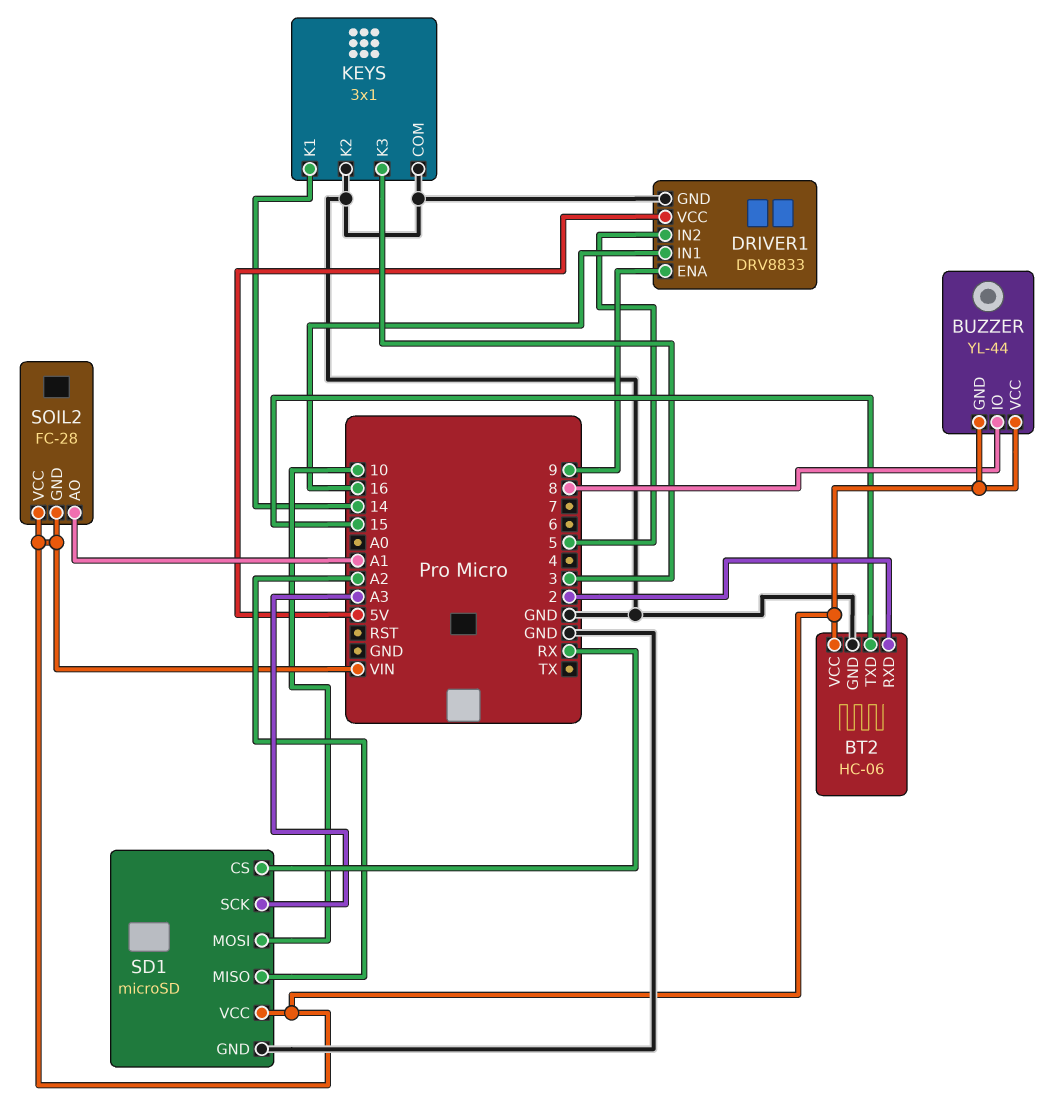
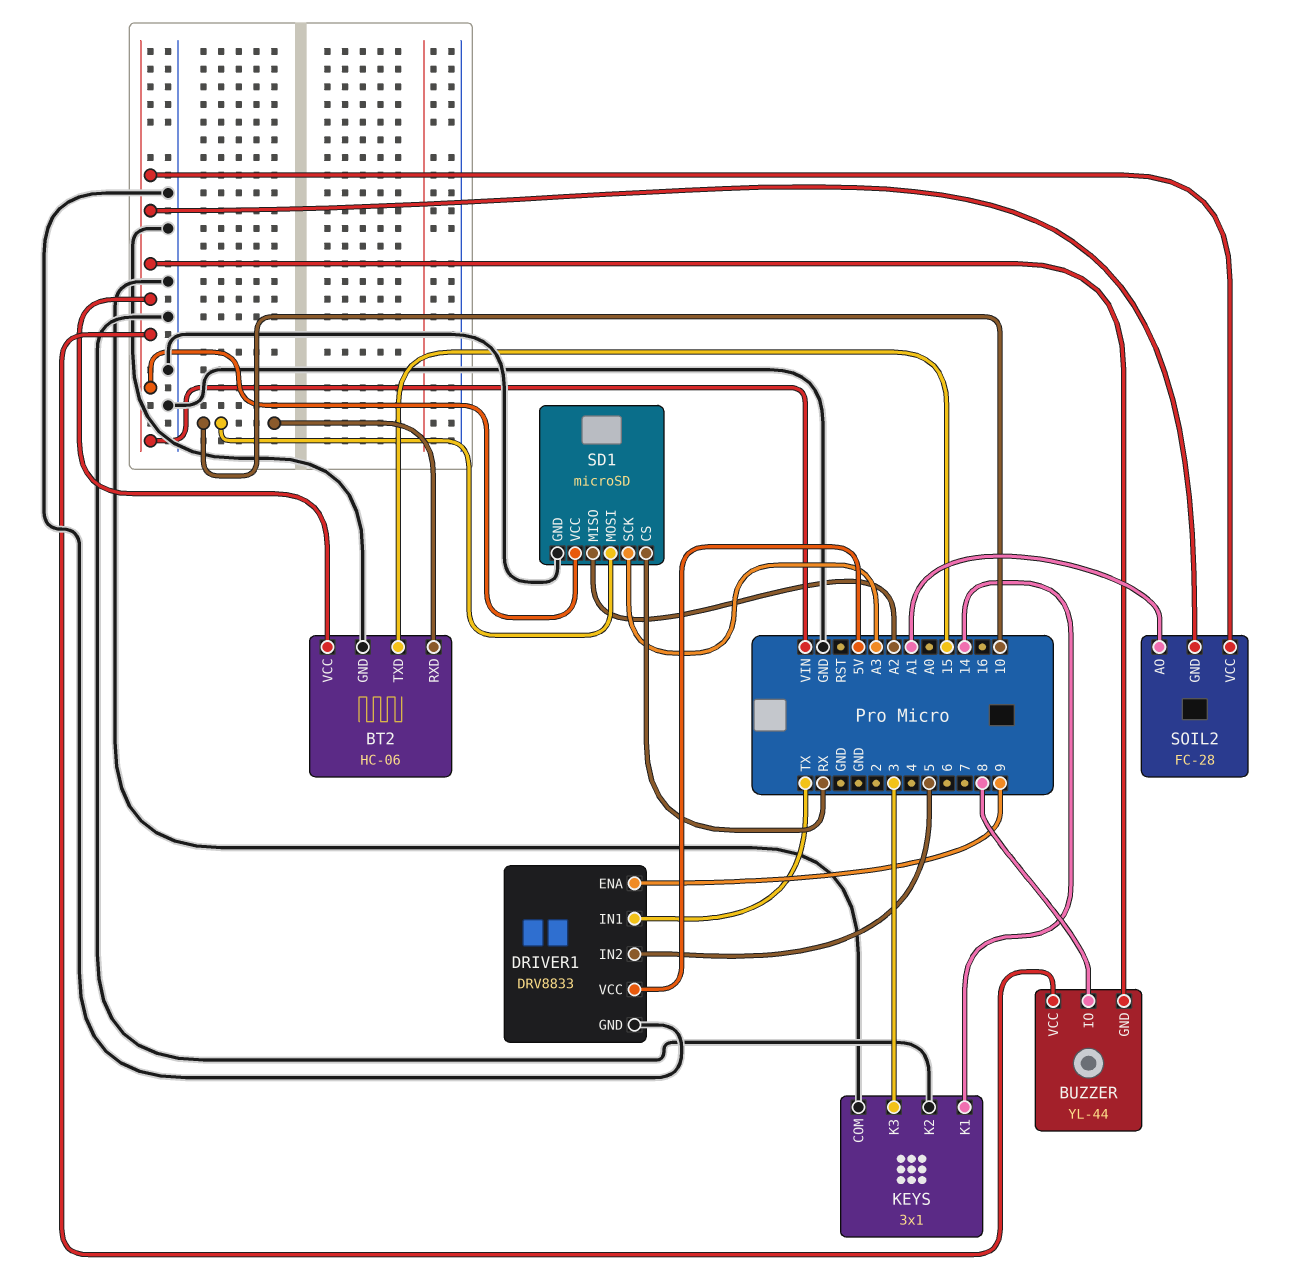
BT2 pin RXD: 2 -> 10
DRIVER1 pin IN1: 16 -> TX

